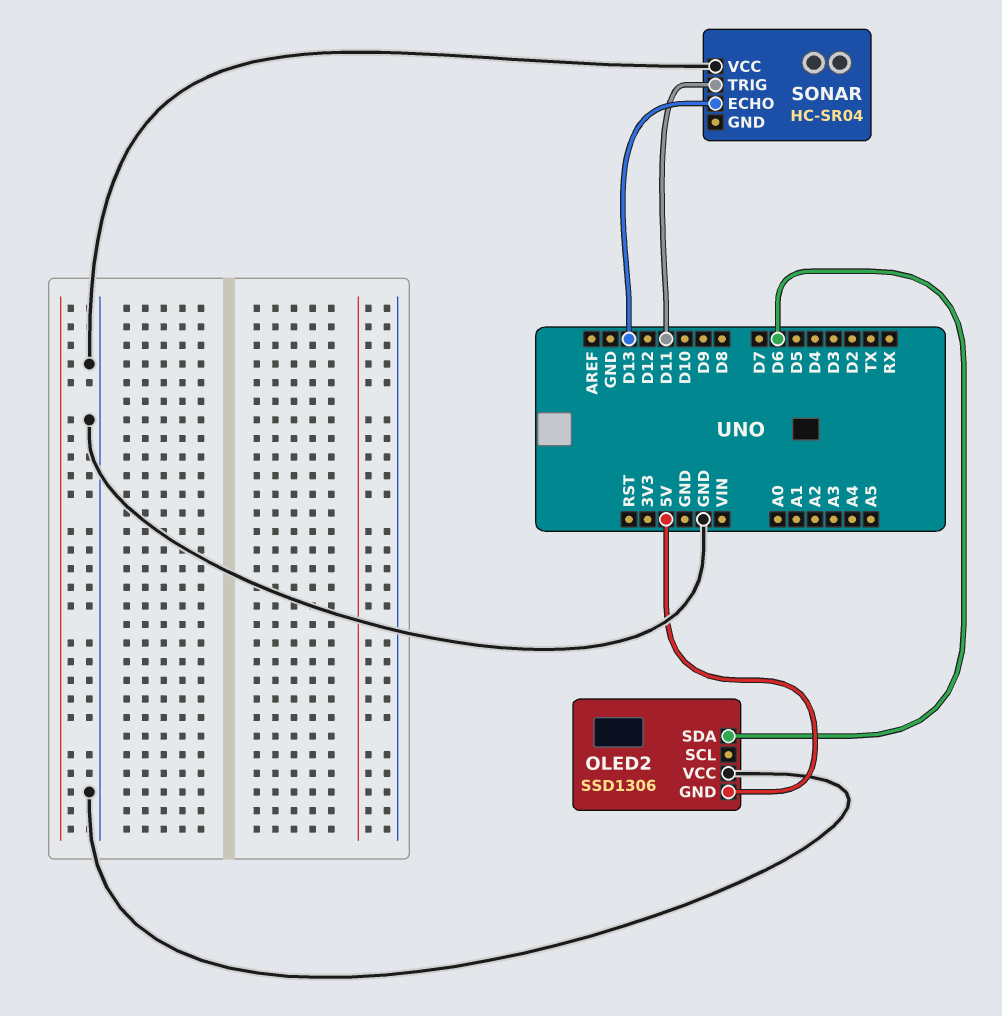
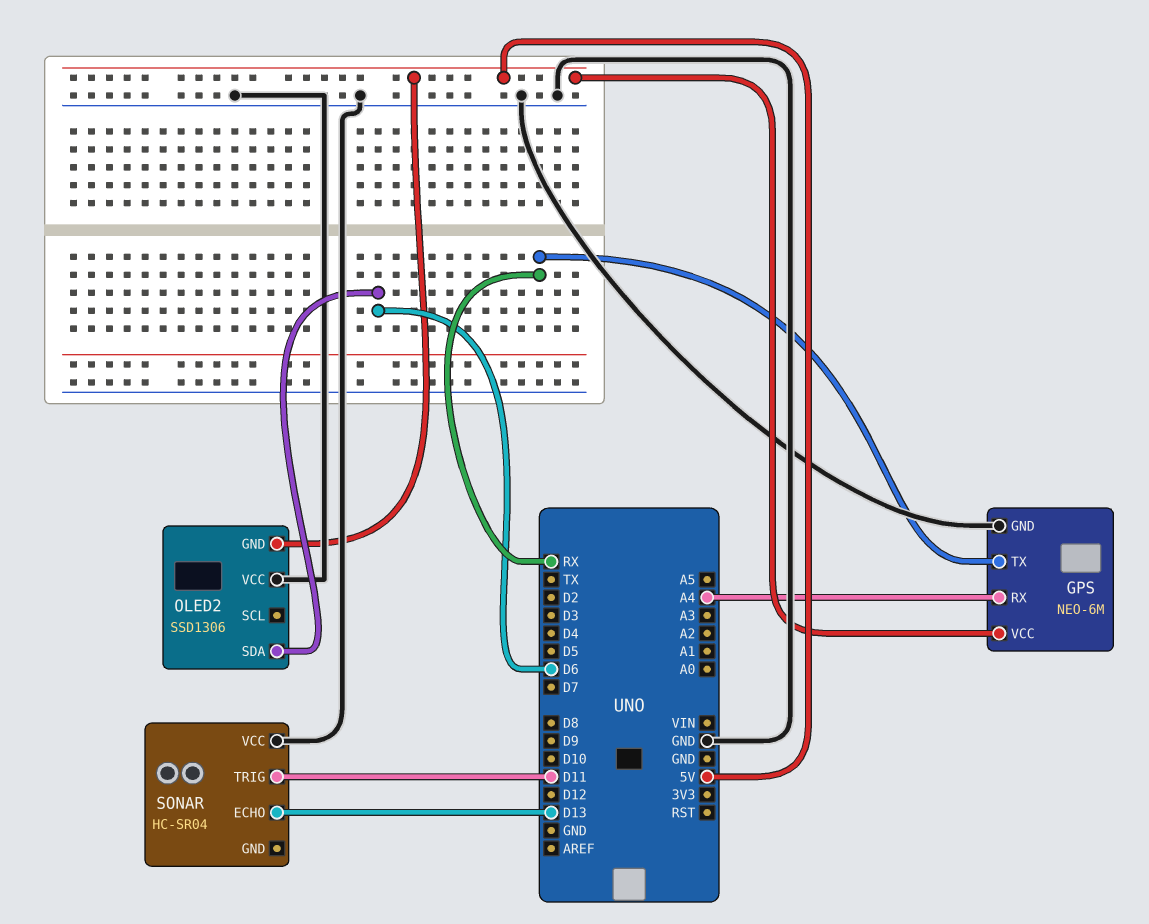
GPS: none -> NEO-6M
GPS pin GND: none -> GND
GPS pin RX: none -> A4
GPS pin TX: none -> RX
GPS pin VCC: none -> 5V

